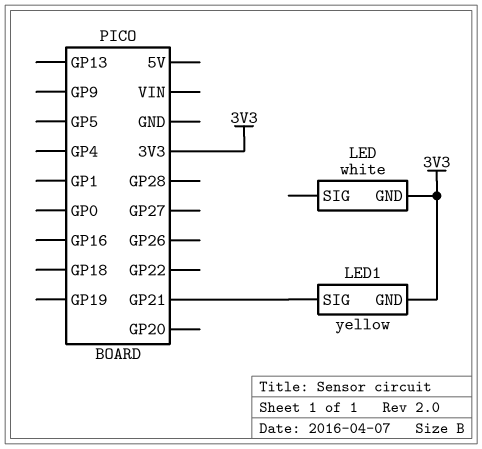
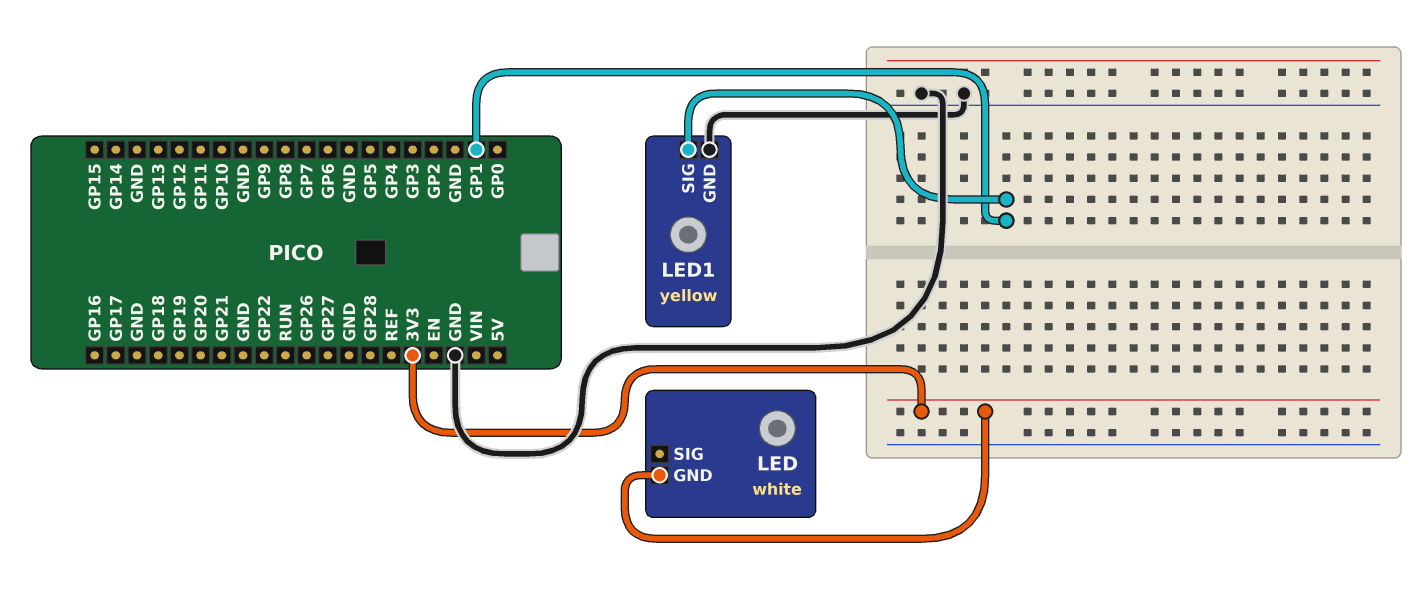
LED1 pin GND: 3V3 -> GND
LED1 pin SIG: GP21 -> GP1

